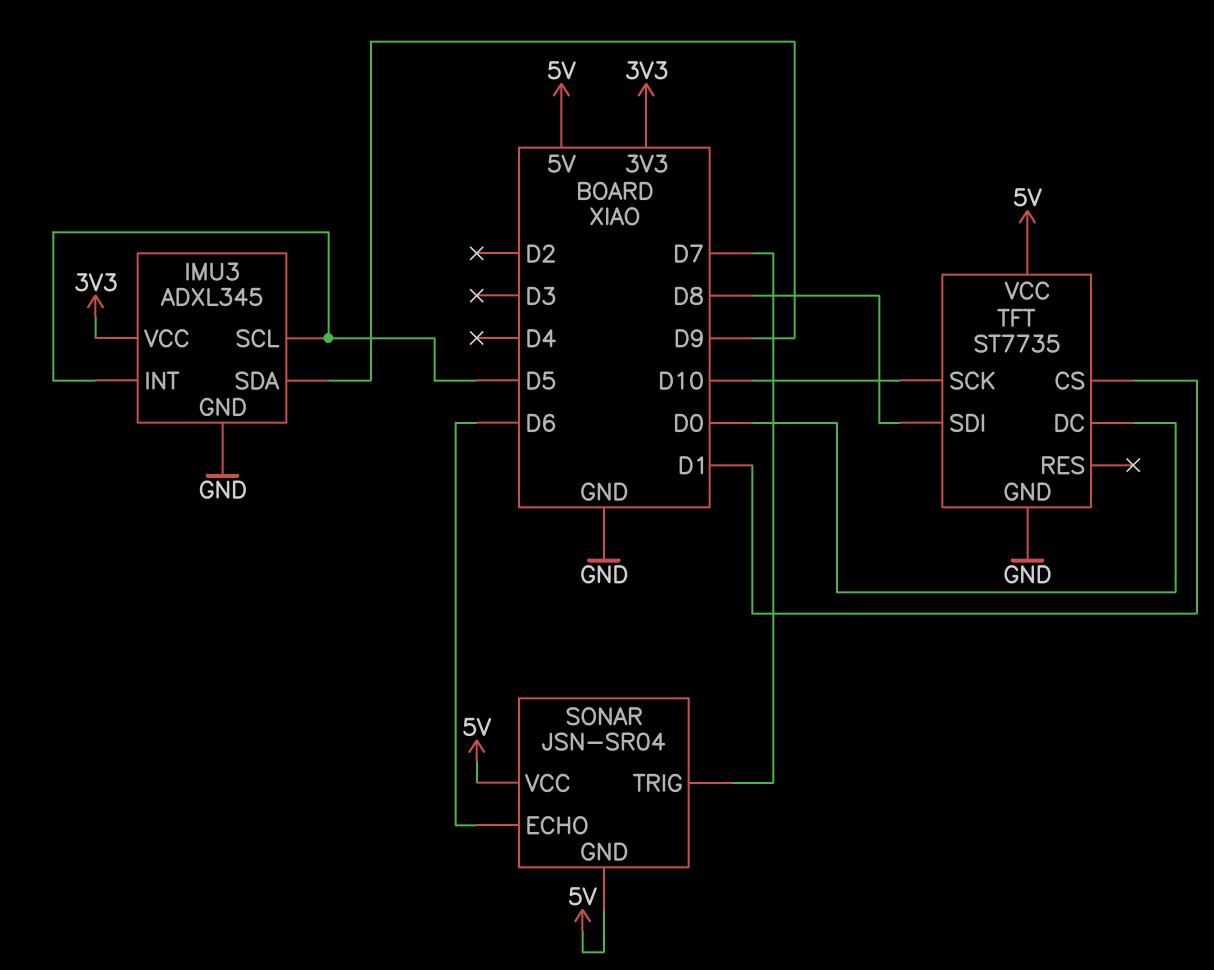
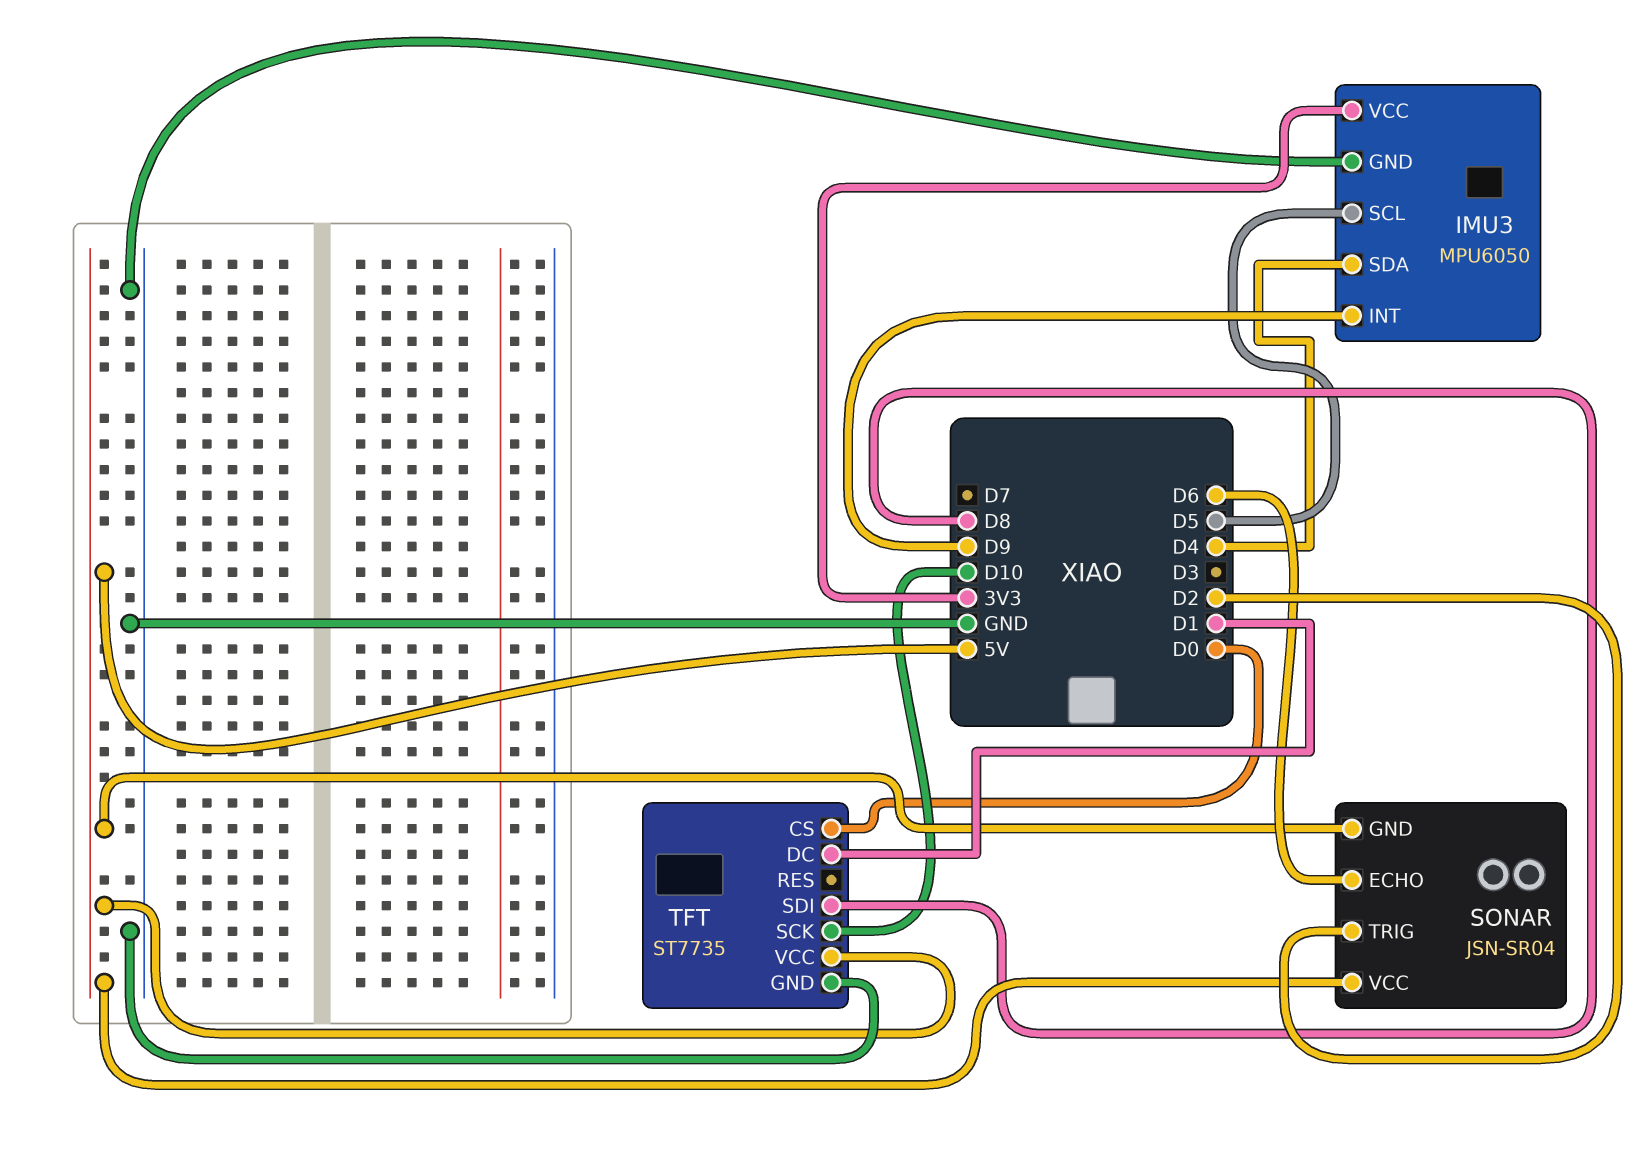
IMU3: ADXL345 -> MPU6050
IMU3 pin INT: D5 -> D9
IMU3 pin SDA: D9 -> D4
SONAR pin TRIG: D7 -> D2
TFT pin CS: D1 -> D0
TFT pin DC: D0 -> D1

